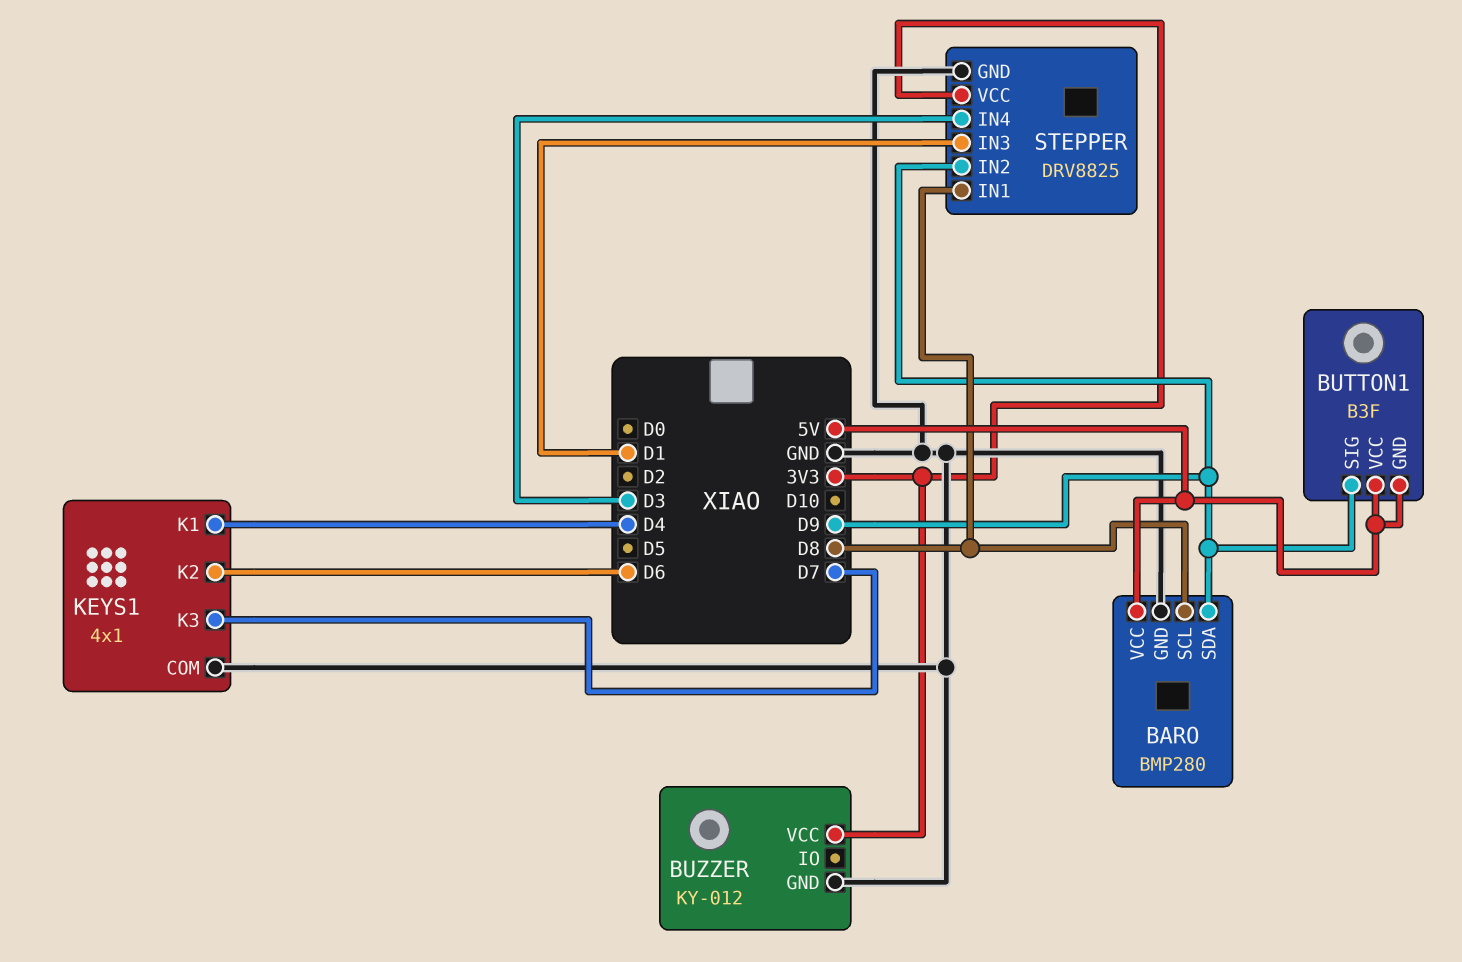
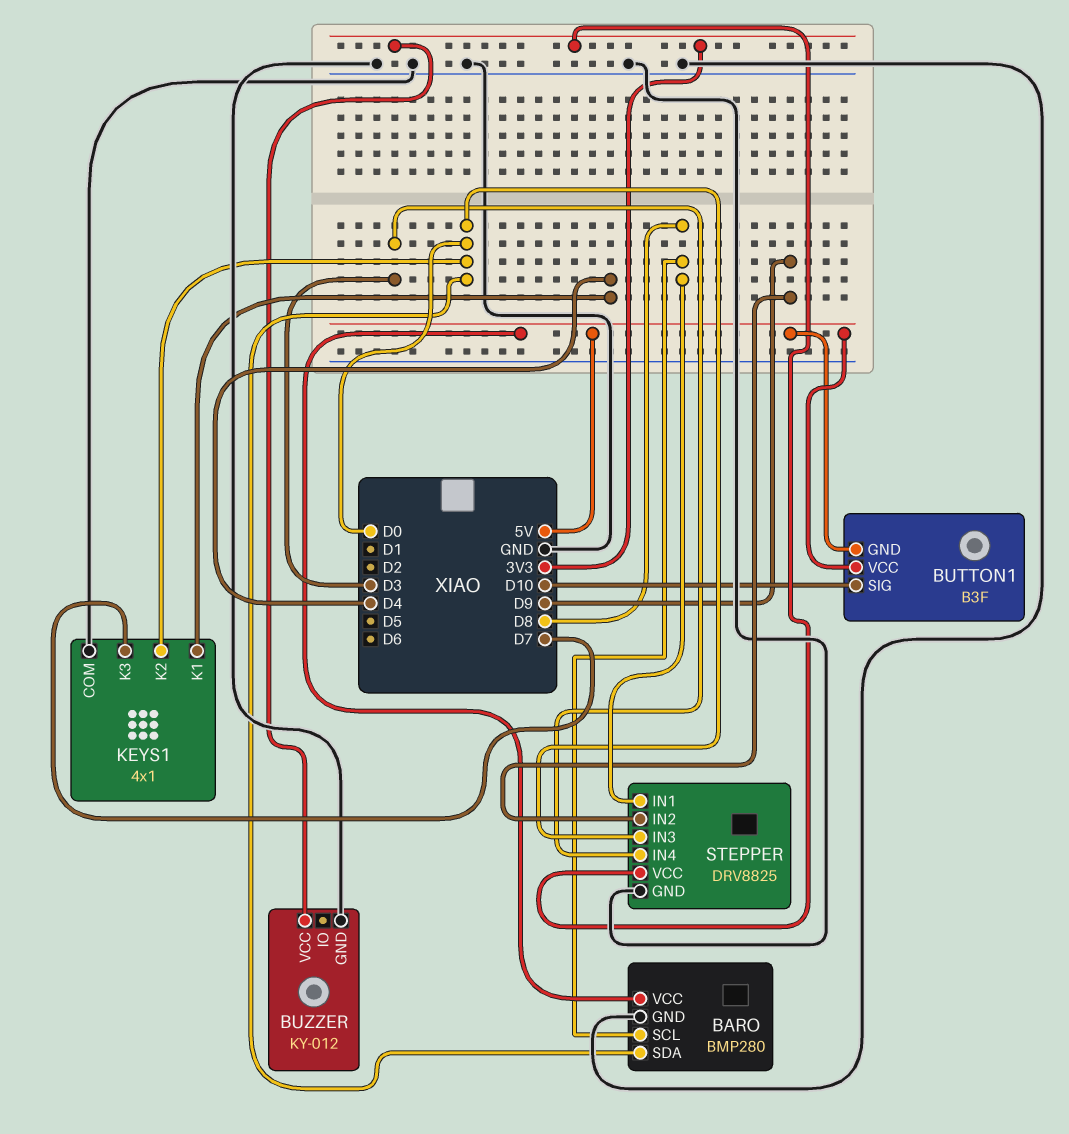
BARO pin SDA: D9 -> D0
BUTTON1 pin SIG: D9 -> D10
KEYS1 pin K2: D6 -> D0
STEPPER pin IN3: D1 -> D0

